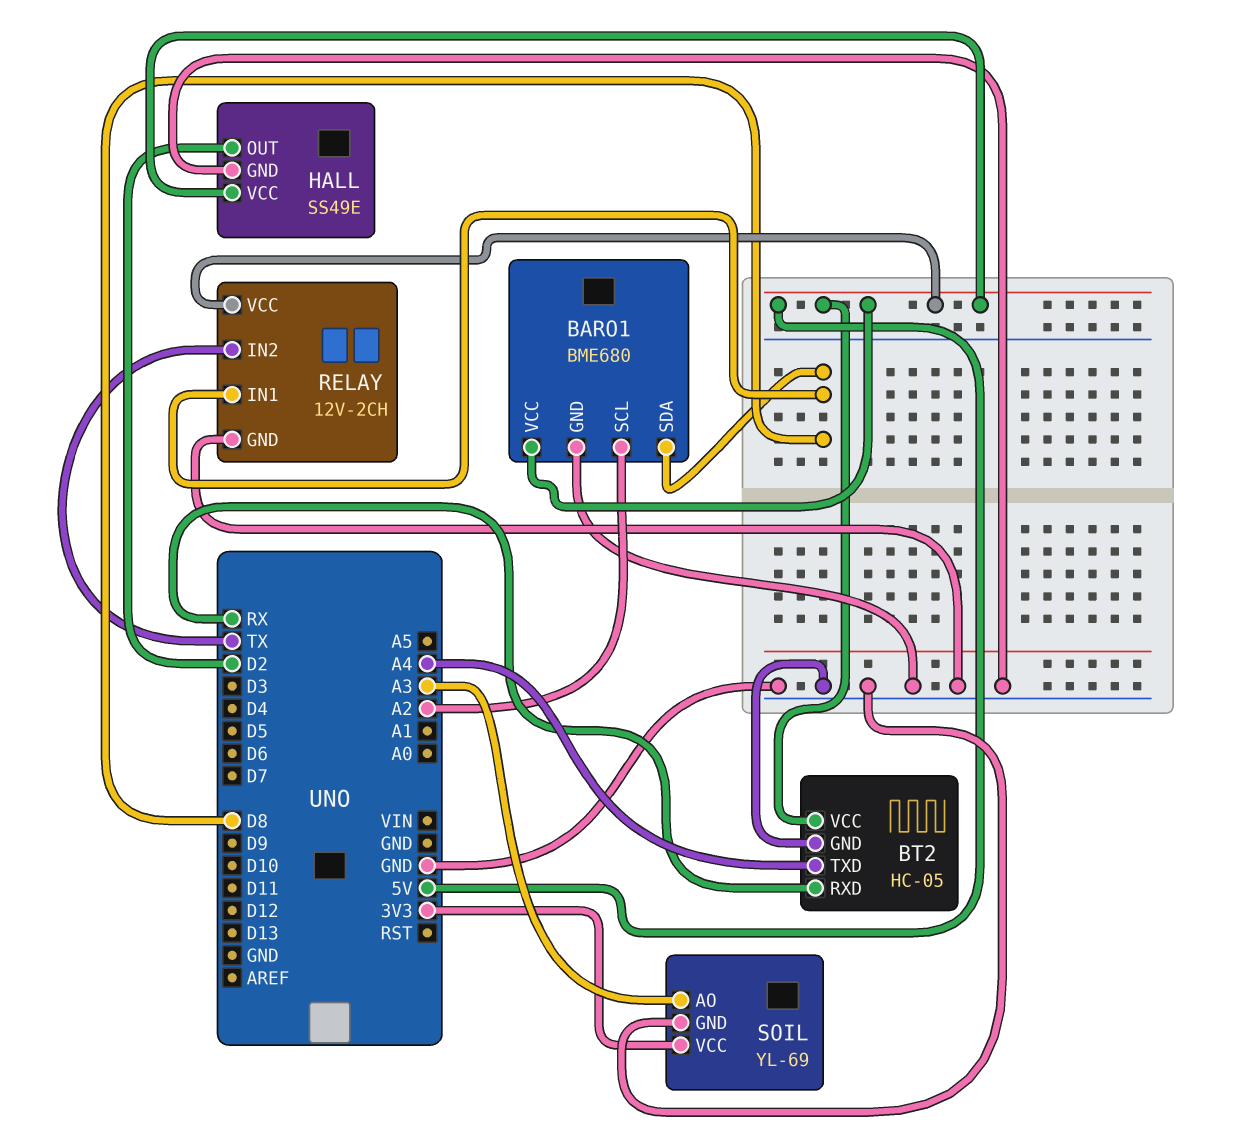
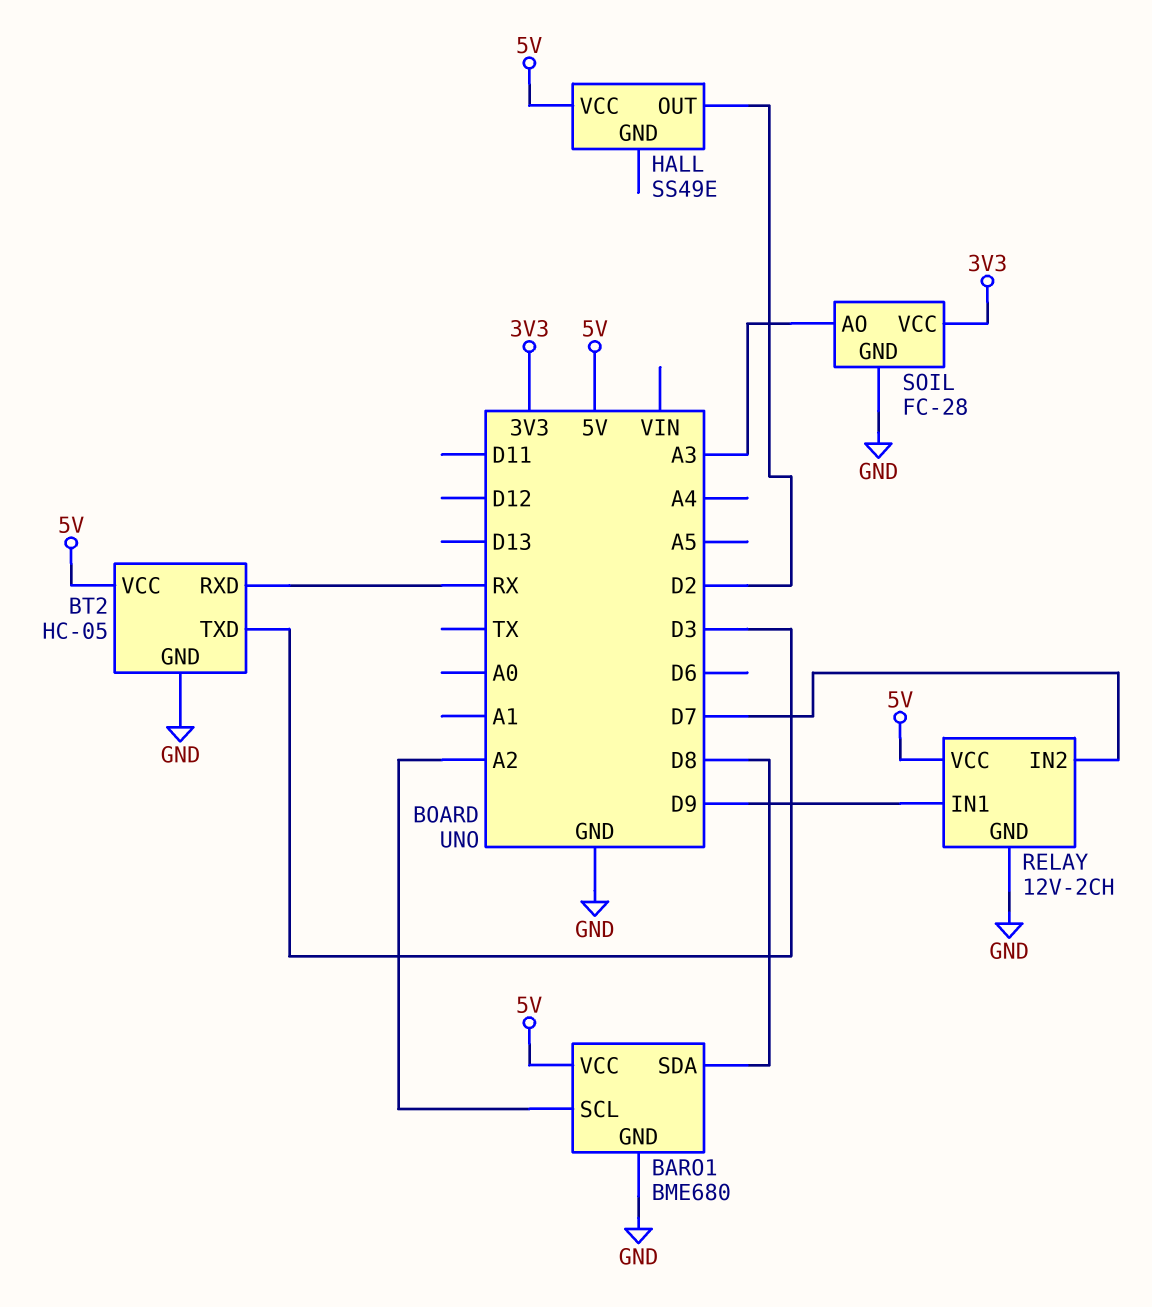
BT2 pin TXD: A4 -> D3
HALL pin GND: GND -> none
RELAY pin IN1: D8 -> D9
RELAY pin IN2: TX -> D7
SOIL: YL-69 -> FC-28

